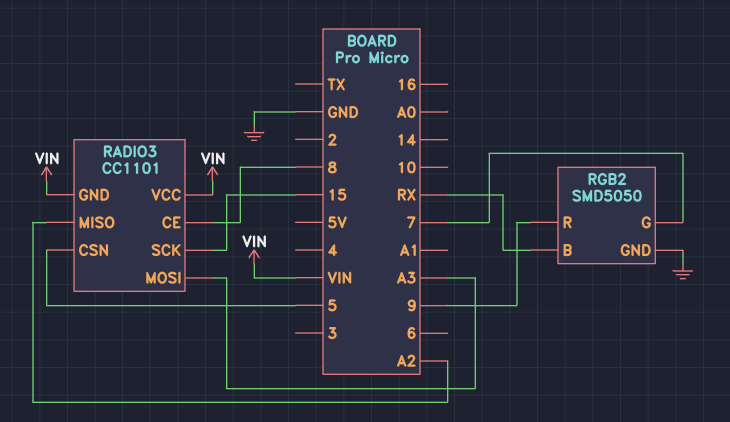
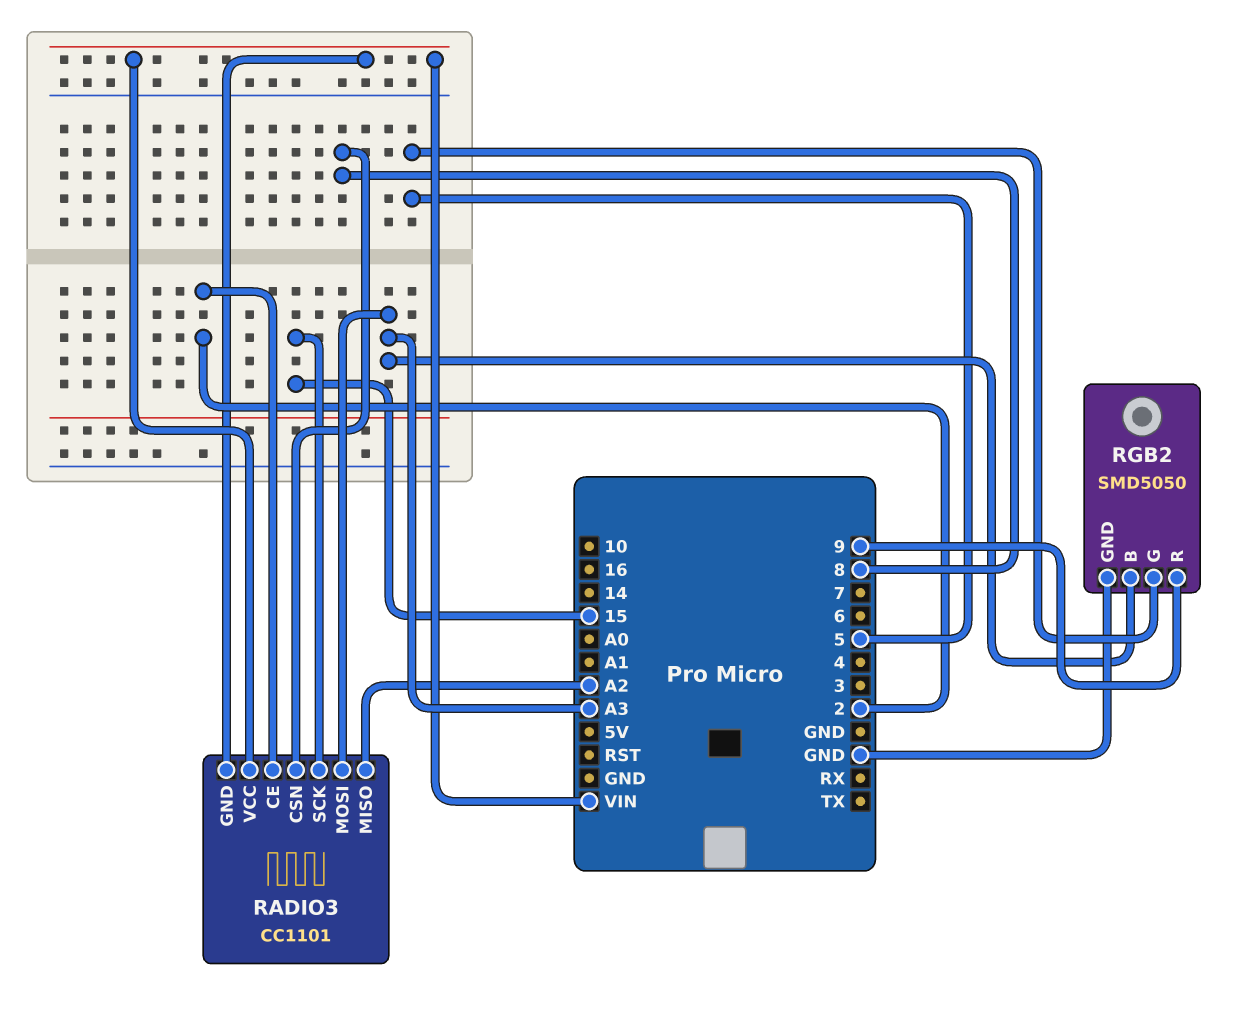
RADIO3 pin CE: 8 -> 2
RADIO3 pin CSN: 5 -> 8
RGB2 pin B: RX -> A3
RGB2 pin G: 7 -> 5

